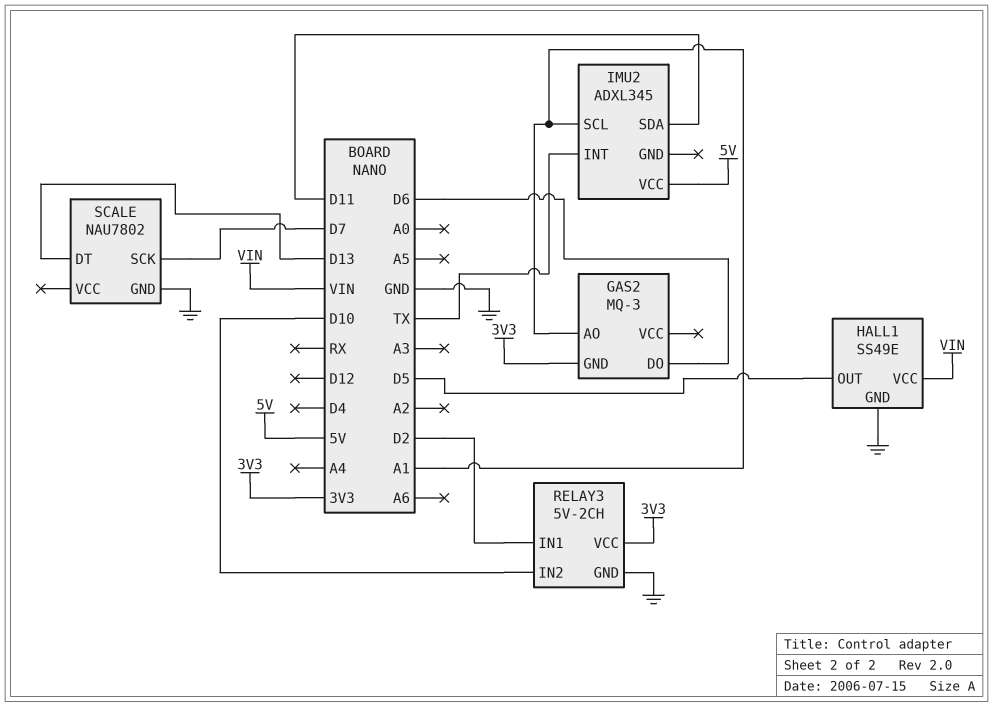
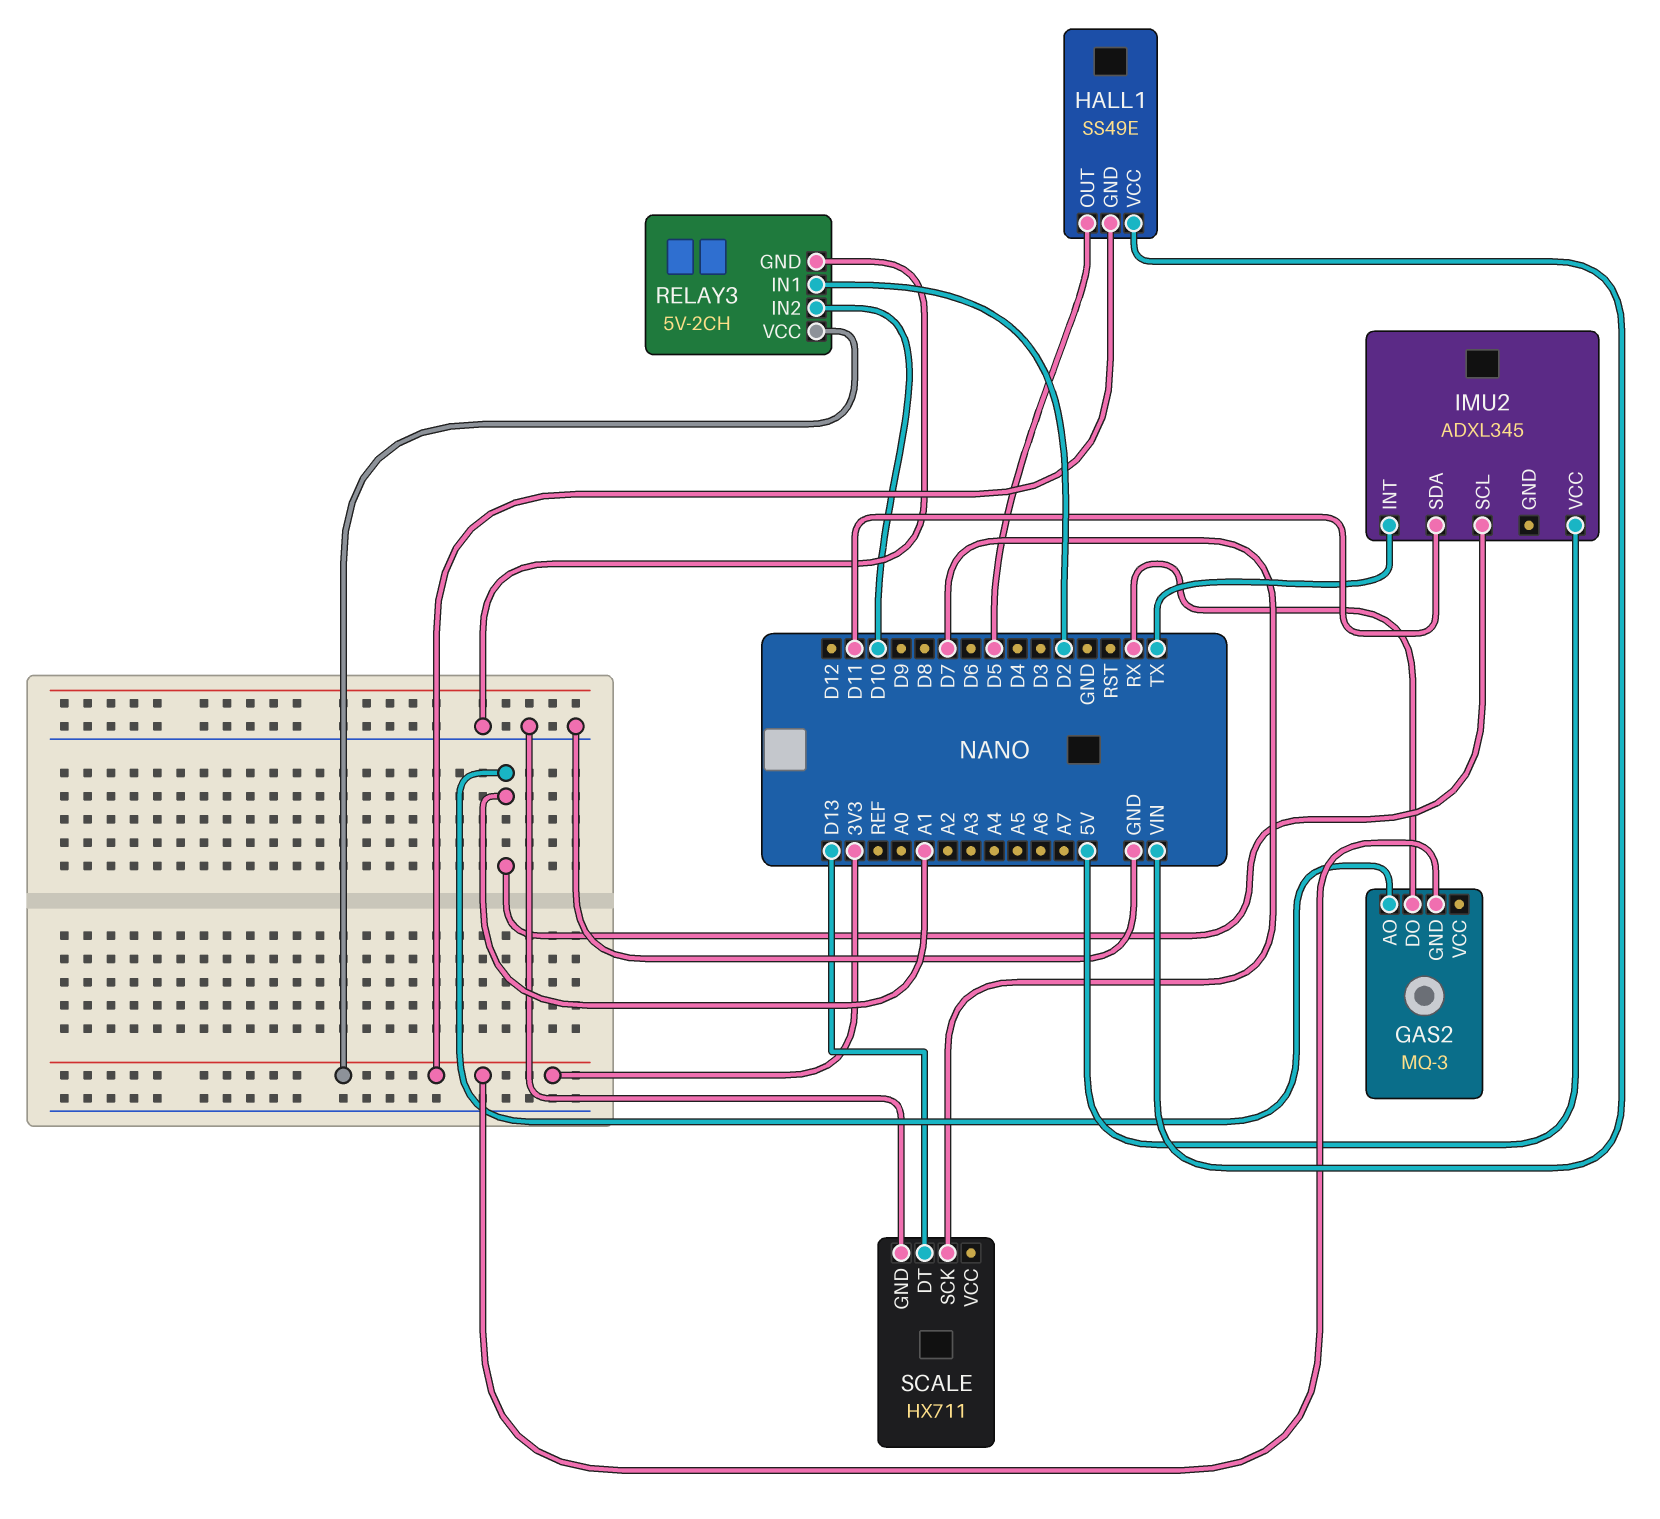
GAS2 pin DO: D6 -> RX
HALL1 pin GND: GND -> 3V3
SCALE: NAU7802 -> HX711

